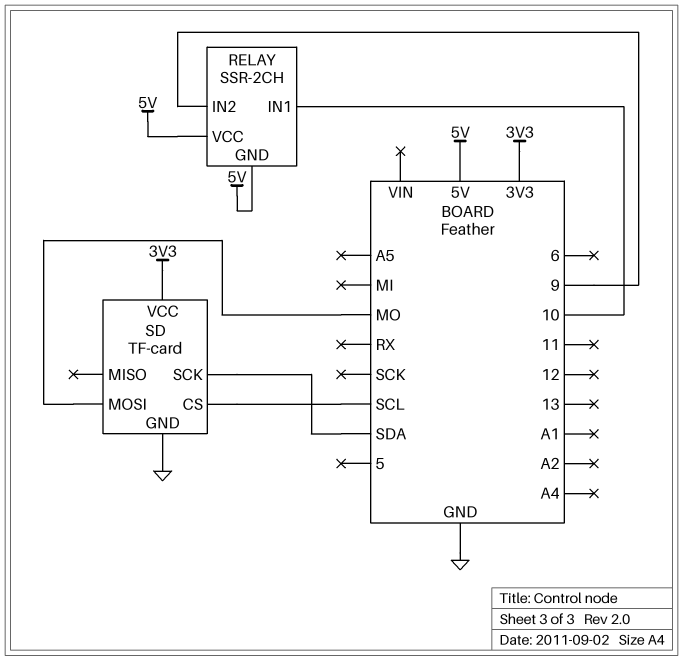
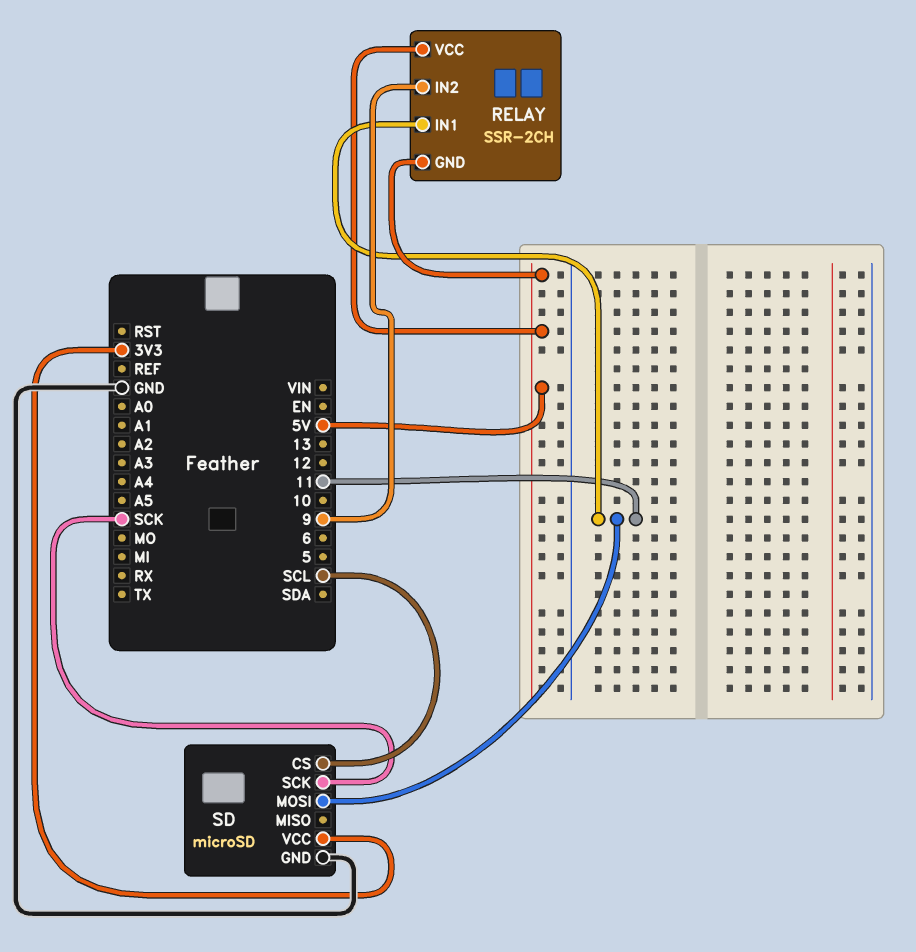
RELAY pin IN1: 10 -> 11
SD: TF-card -> microSD
SD pin MOSI: MO -> 11
SD pin SCK: SDA -> SCK

